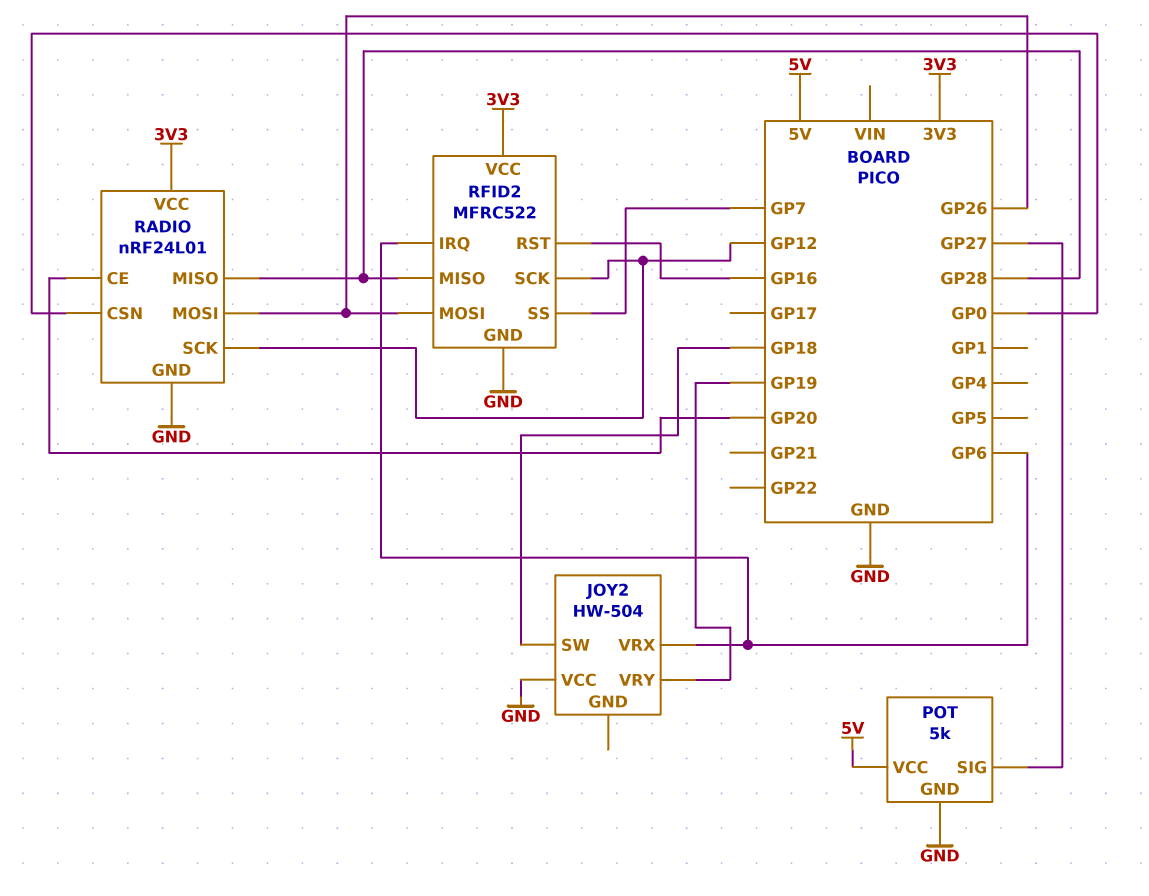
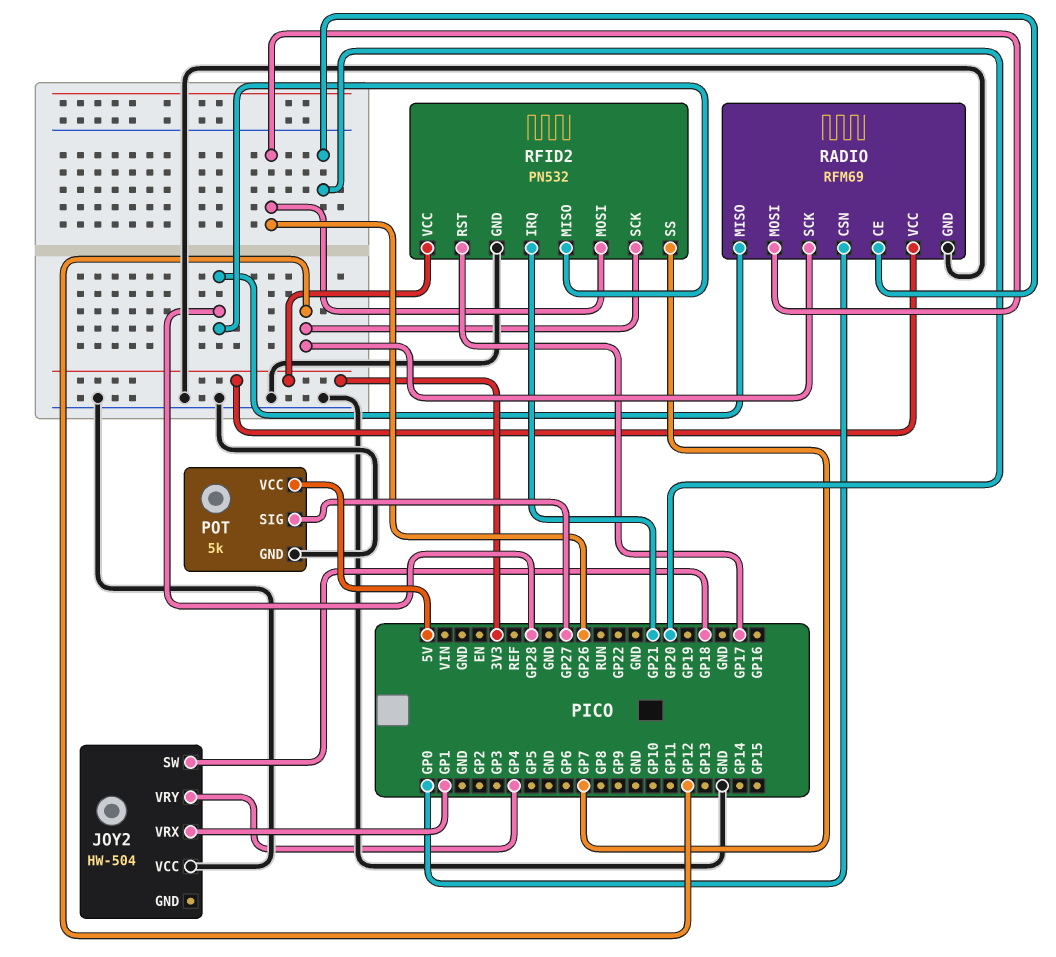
JOY2 pin VRX: GP6 -> GP1
JOY2 pin VRY: GP19 -> GP4
RADIO: nRF24L01 -> RFM69
RFID2: MFRC522 -> PN532
RFID2 pin IRQ: GP6 -> GP21
RFID2 pin RST: GP16 -> GP17

